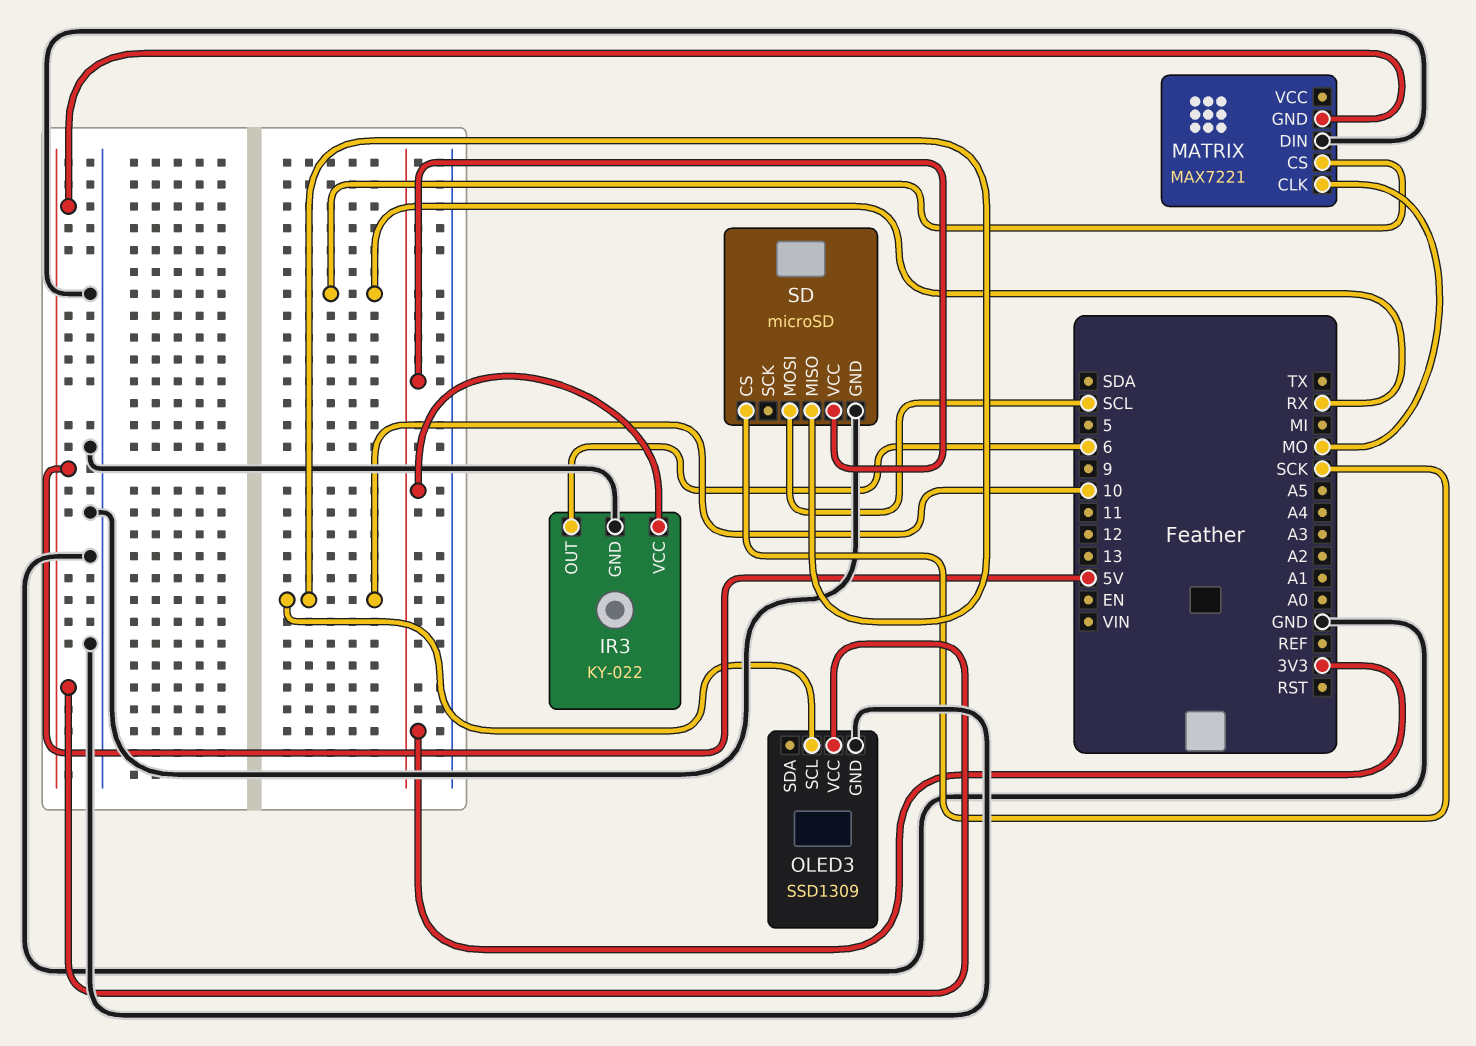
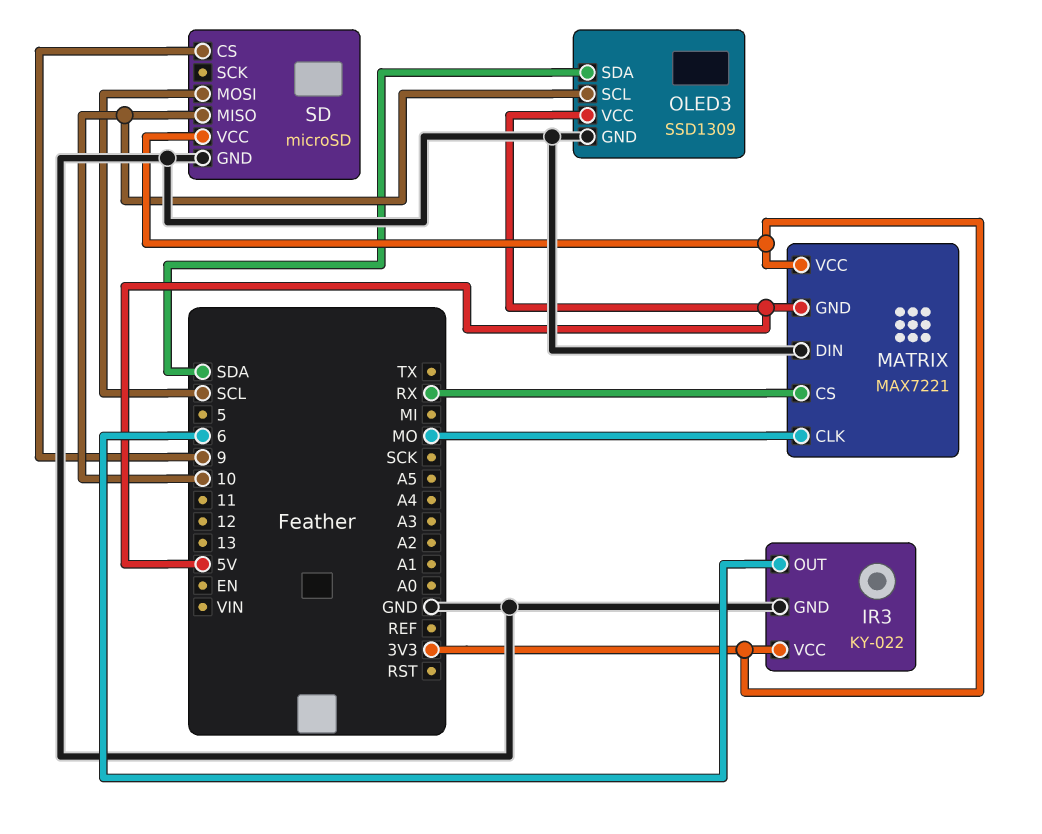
MATRIX pin VCC: none -> 3V3
OLED3 pin SDA: none -> SDA
SD pin CS: SCK -> 9

